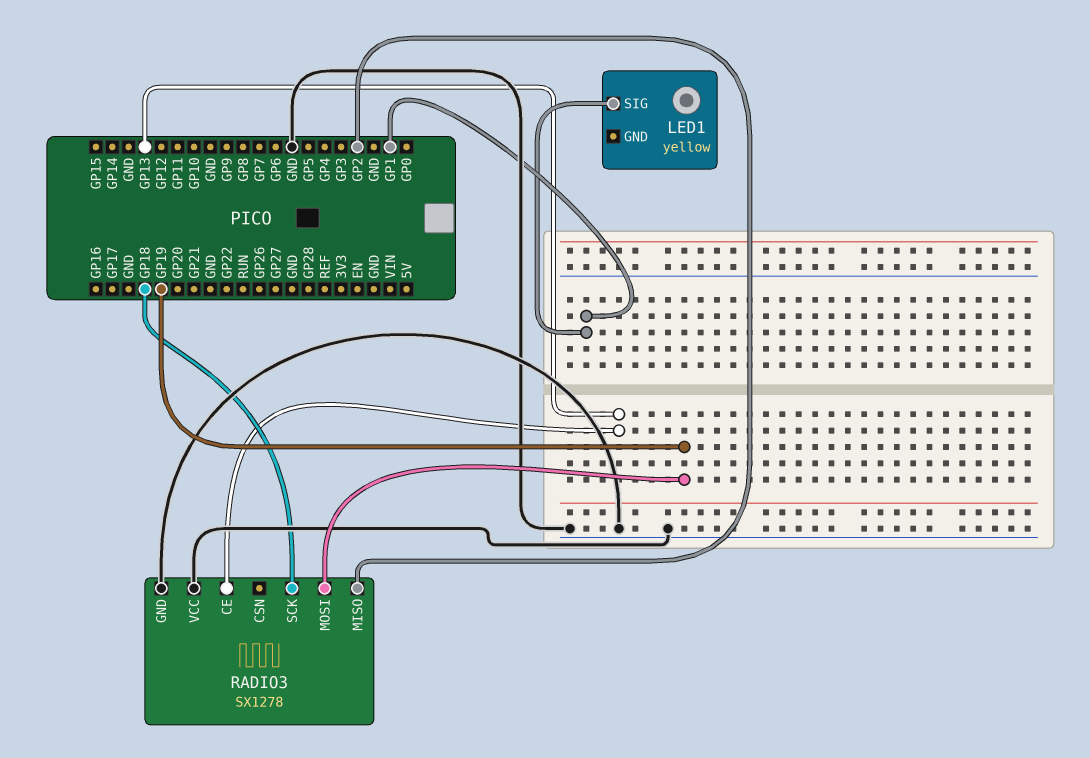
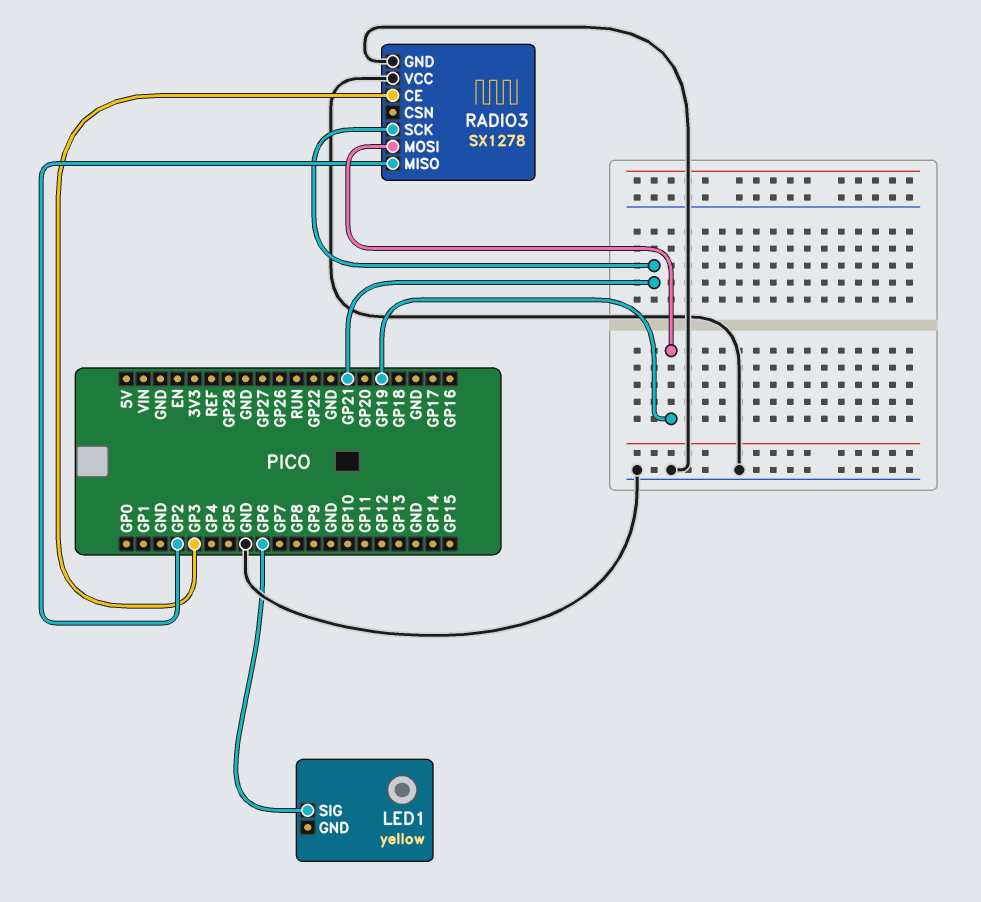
LED1 pin SIG: GP1 -> GP6
RADIO3 pin CE: GP13 -> GP3
RADIO3 pin SCK: GP18 -> GP21

